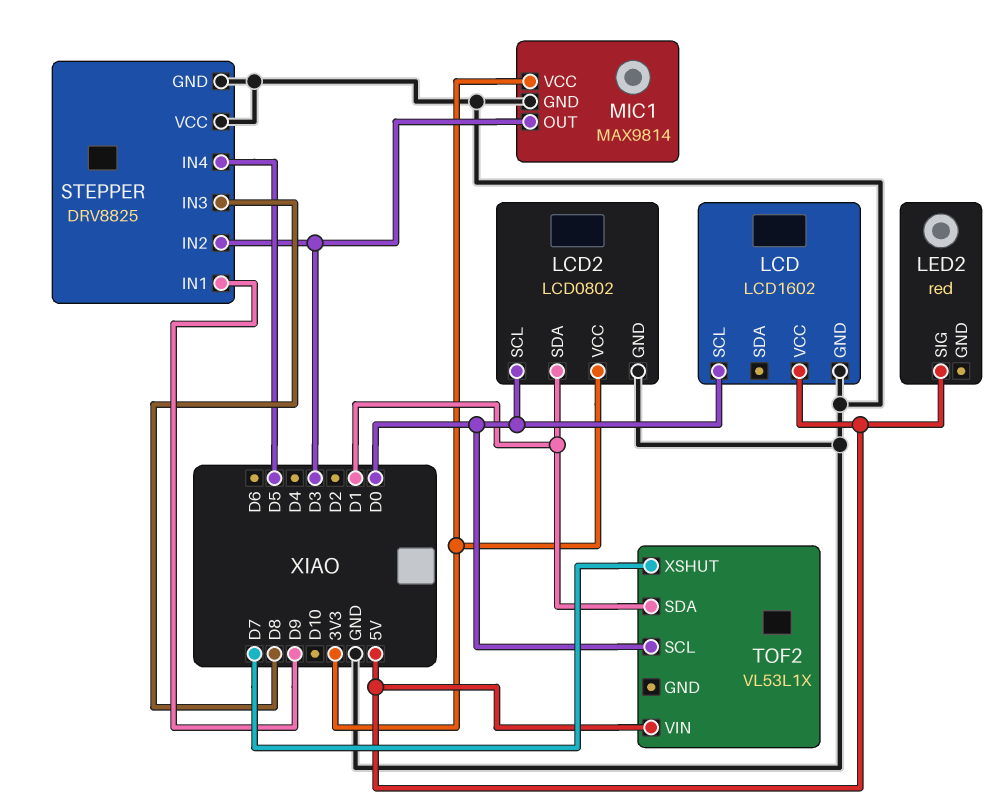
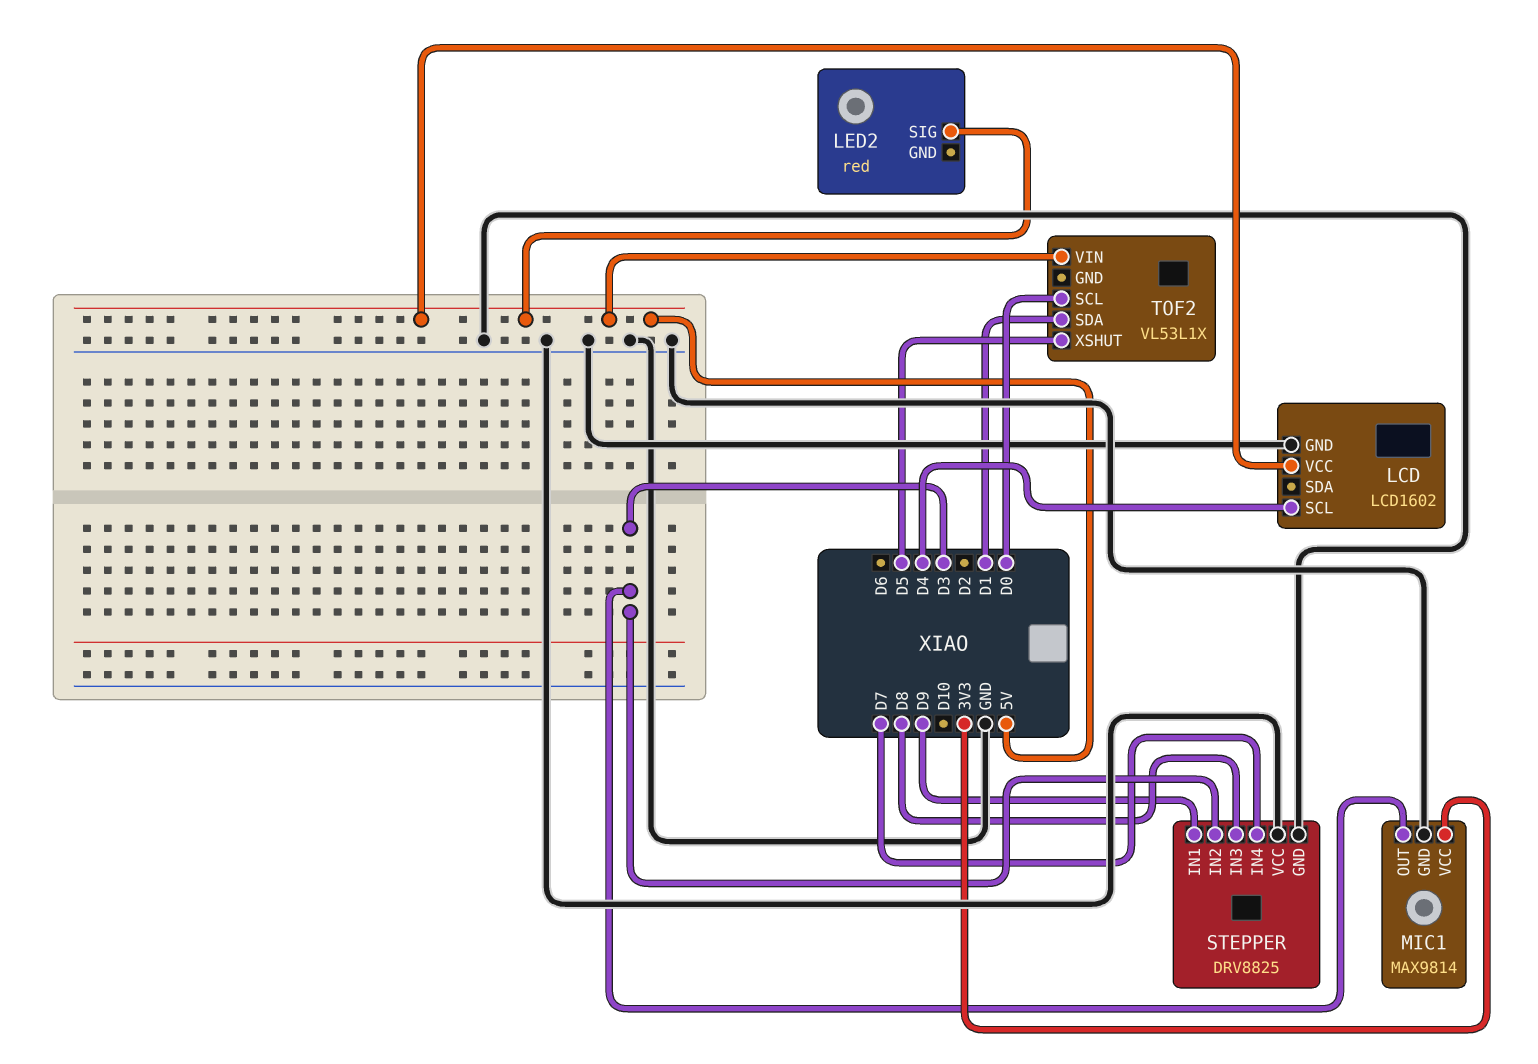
LCD pin SCL: D0 -> D4
LCD2: LCD0802 -> none
LCD2 pin GND: GND -> none
LCD2 pin SCL: D0 -> none
LCD2 pin SDA: D1 -> none
LCD2 pin VCC: 3V3 -> none
STEPPER pin IN4: D5 -> D7
TOF2 pin XSHUT: D7 -> D5

